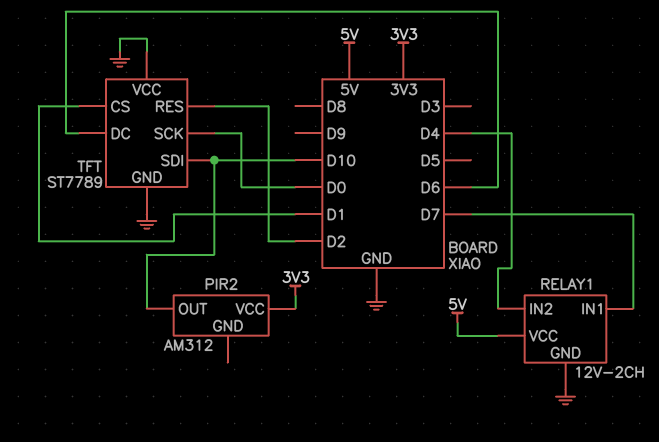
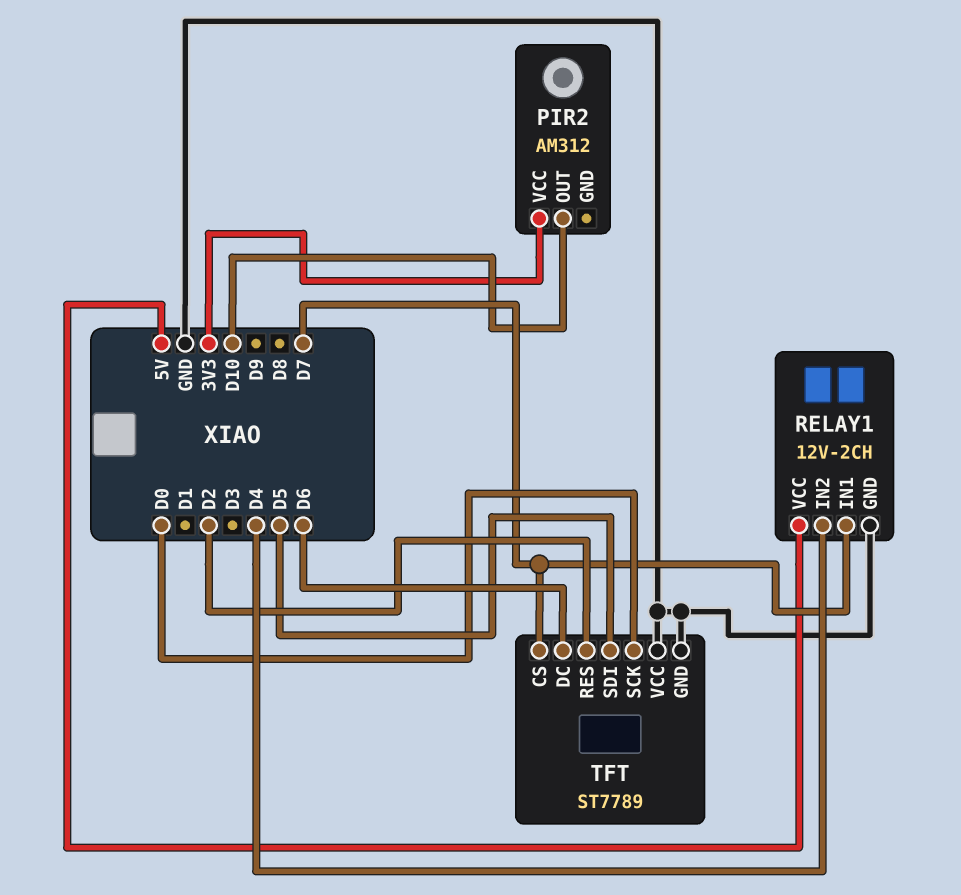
TFT pin CS: D1 -> D7
TFT pin SDI: D10 -> D5

